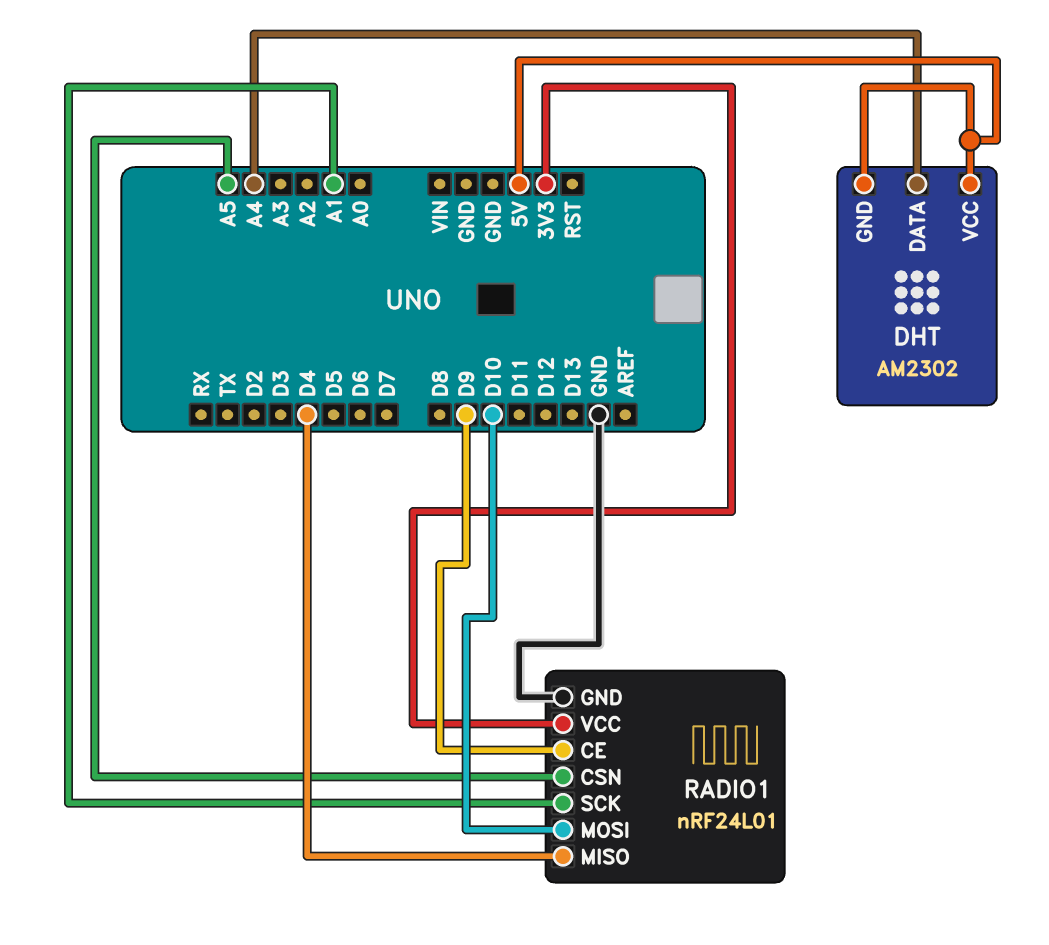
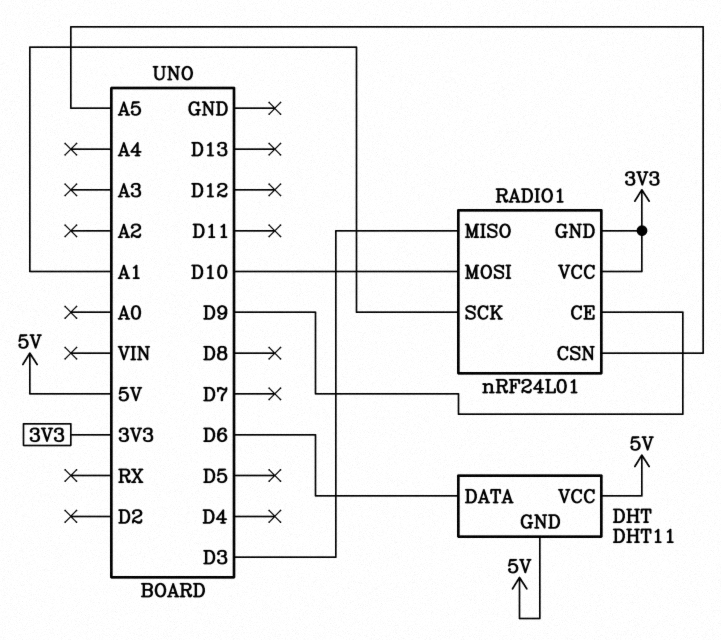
DHT: AM2302 -> DHT11
DHT pin DATA: A4 -> D6
RADIO1 pin GND: GND -> 3V3
RADIO1 pin MISO: D4 -> D3

